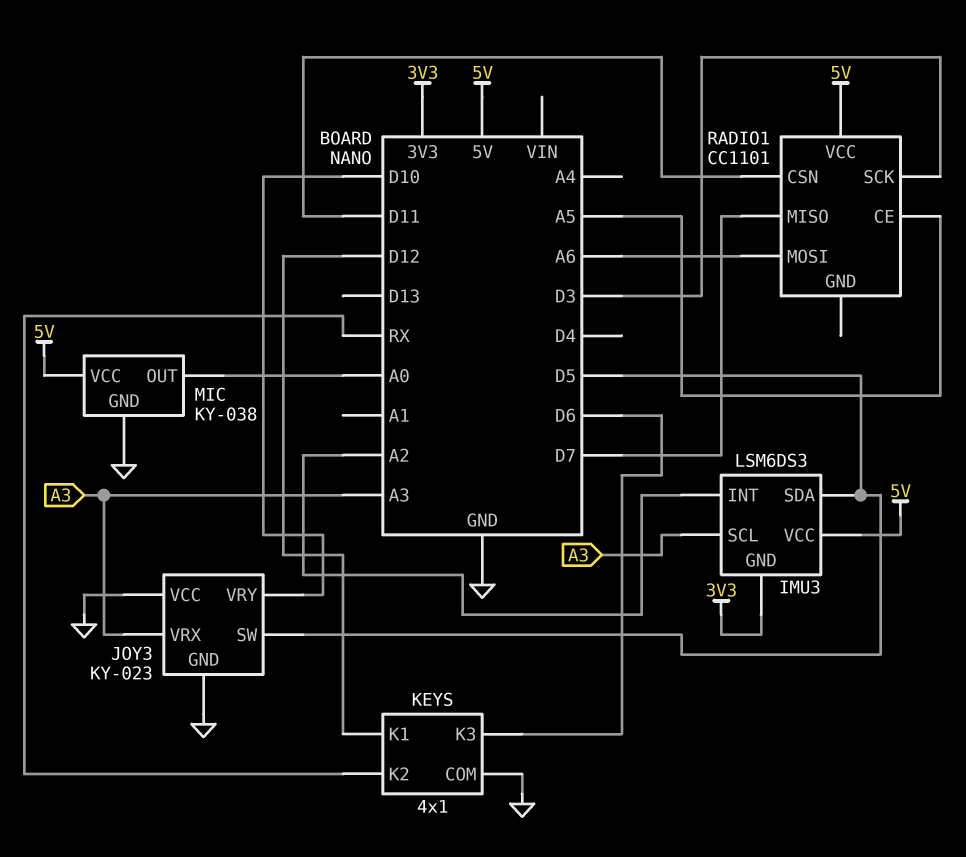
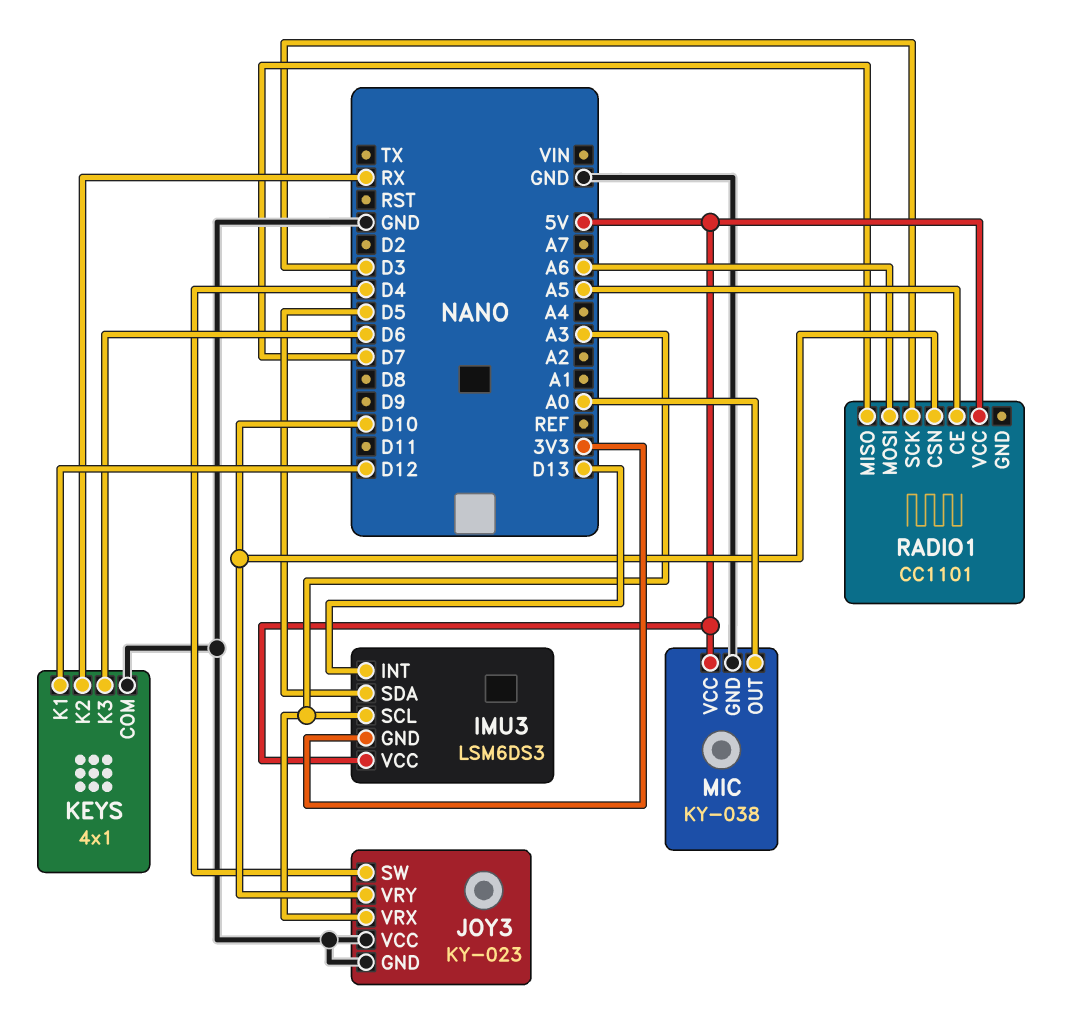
IMU3 pin INT: A2 -> D13
JOY3 pin SW: D5 -> D4
RADIO1 pin CSN: D11 -> D10

